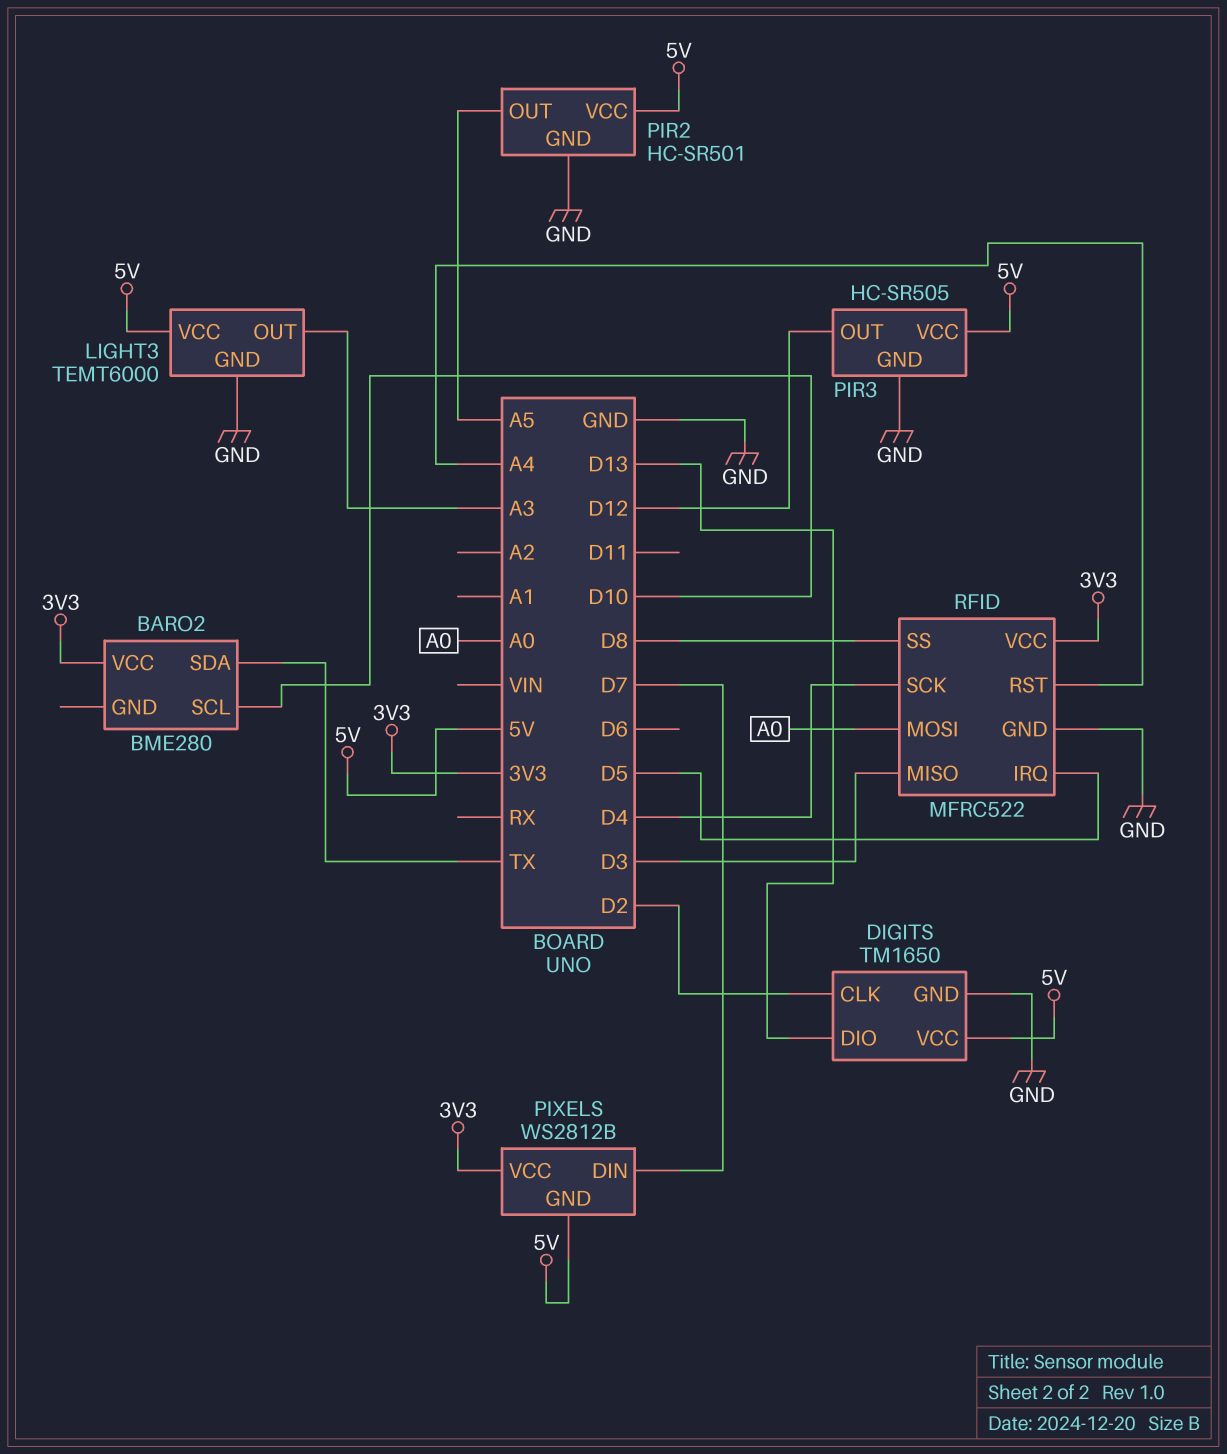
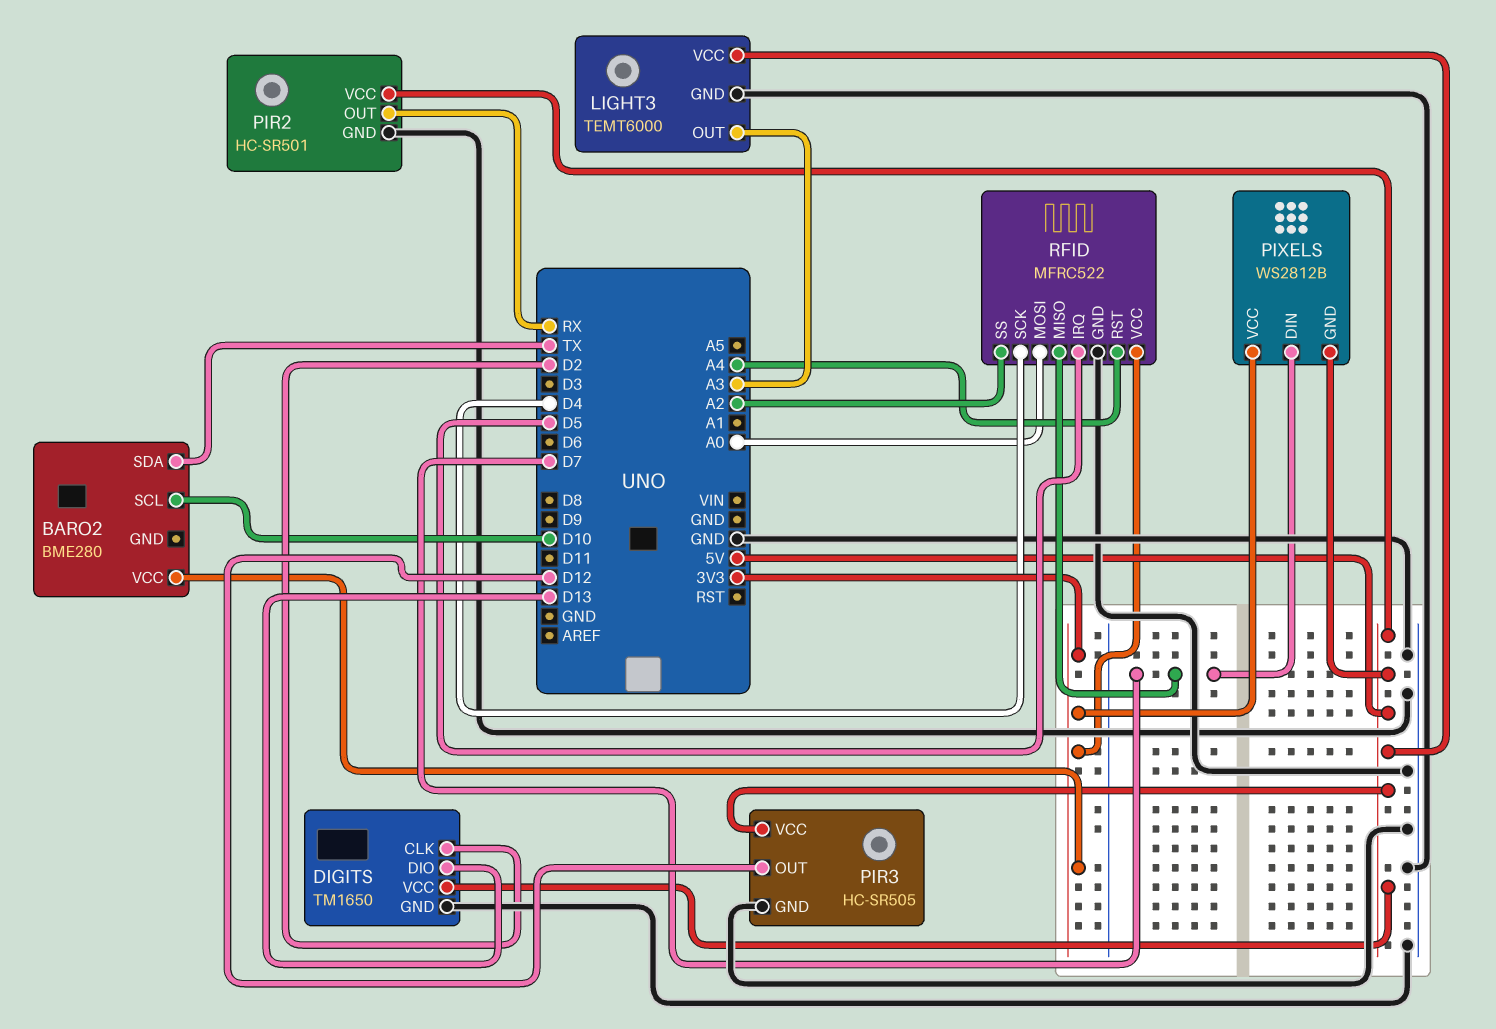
PIR2 pin OUT: A5 -> RX
RFID pin MISO: D3 -> D7
RFID pin SS: D8 -> A2

